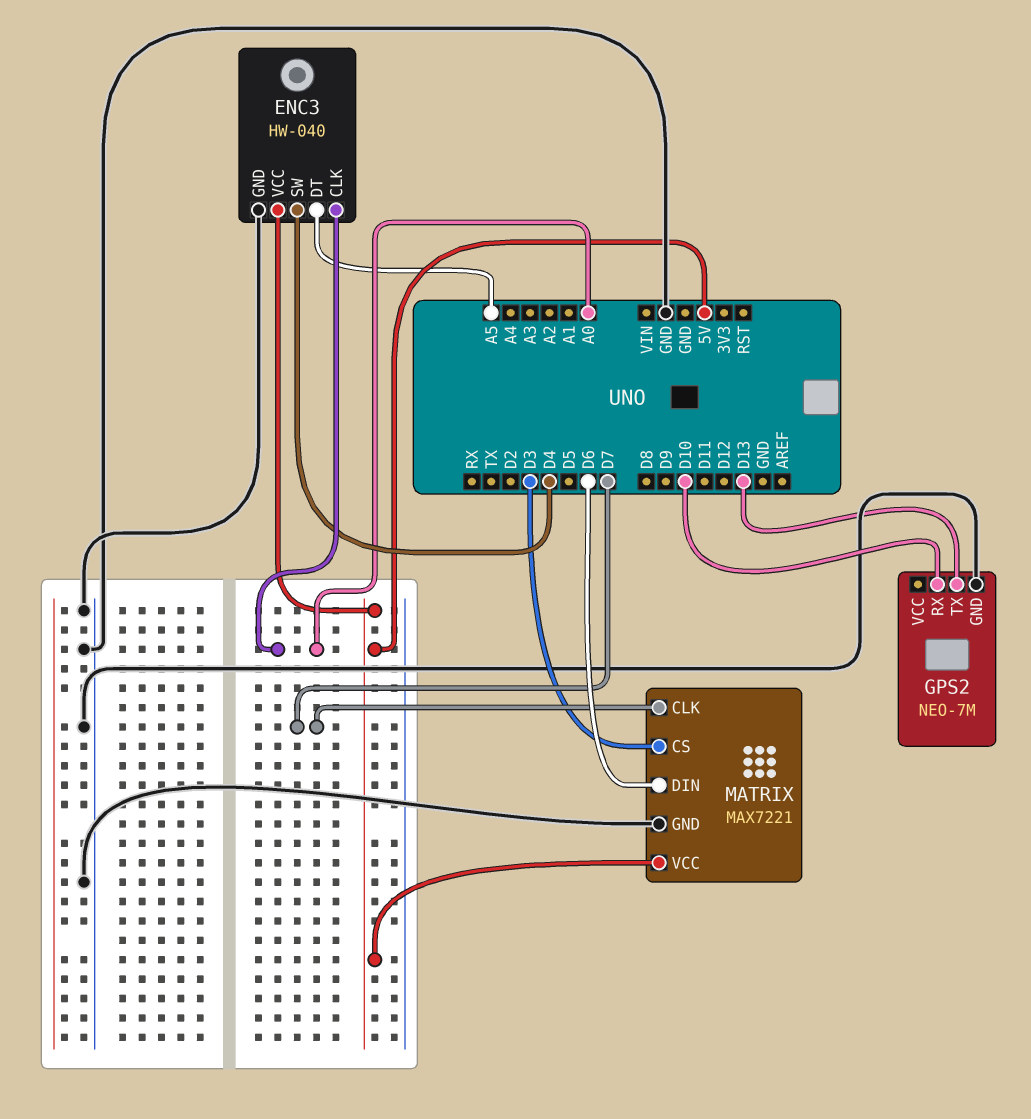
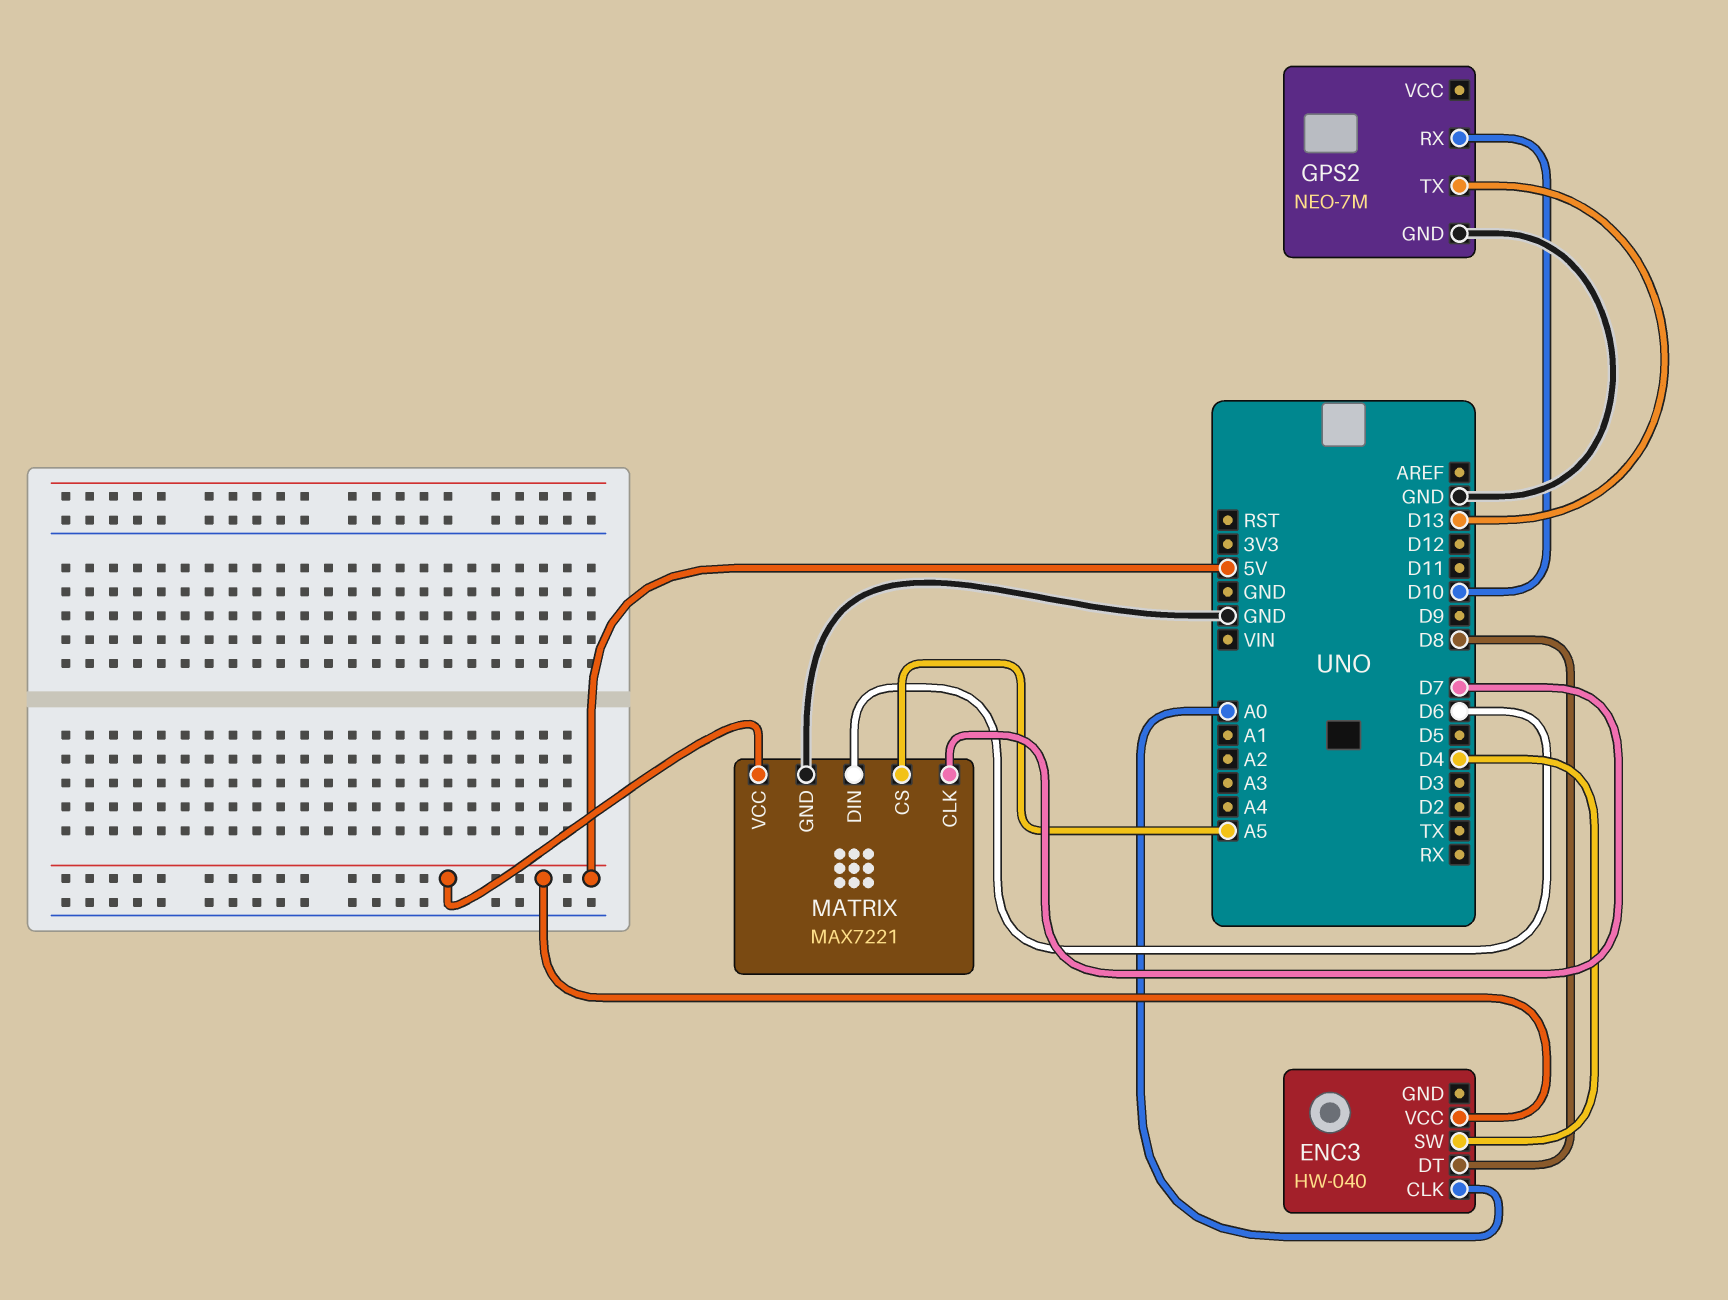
ENC3 pin DT: A5 -> D8
ENC3 pin GND: GND -> none
MATRIX pin CS: D3 -> A5

